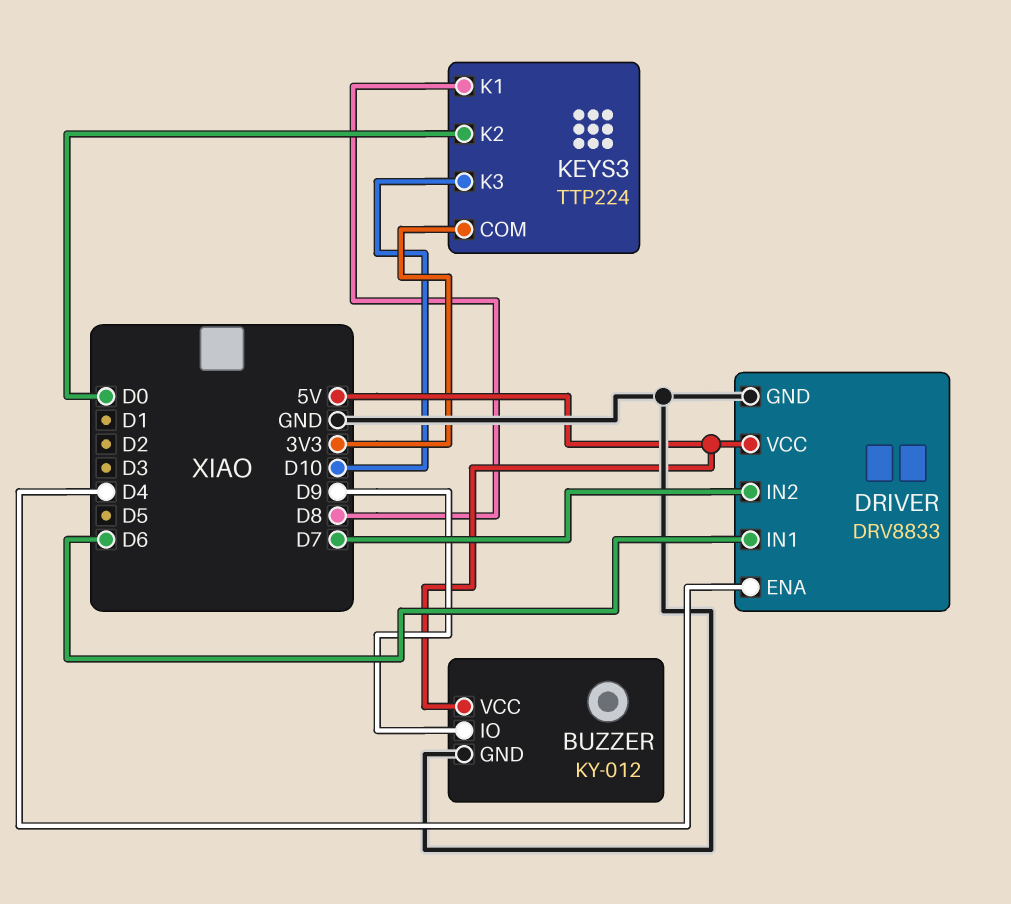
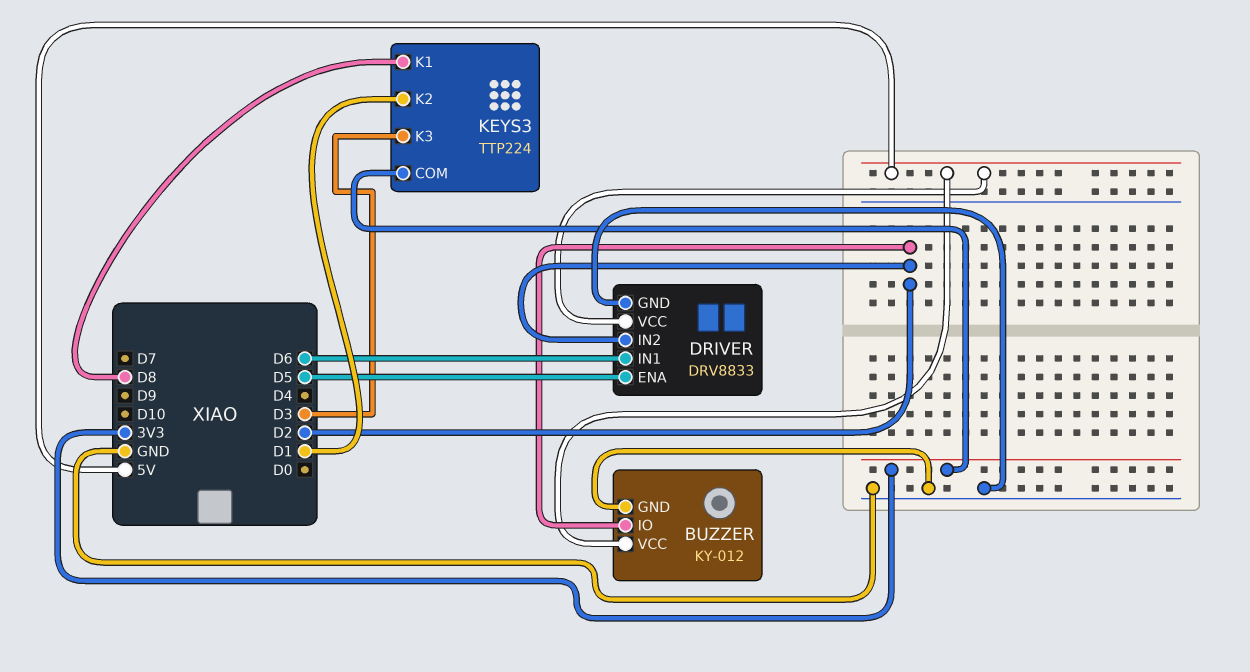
BUZZER pin IO: D9 -> D2
DRIVER pin ENA: D4 -> D5
DRIVER pin IN2: D7 -> D2
KEYS3 pin K2: D0 -> D1
KEYS3 pin K3: D10 -> D3

